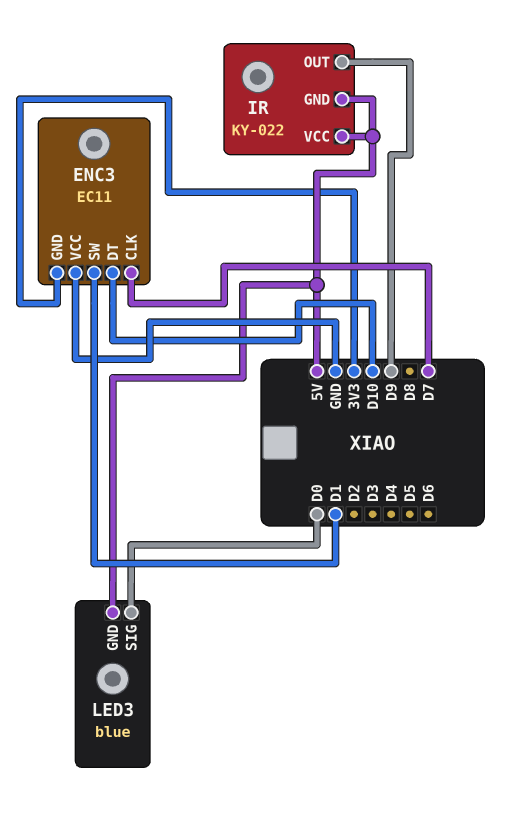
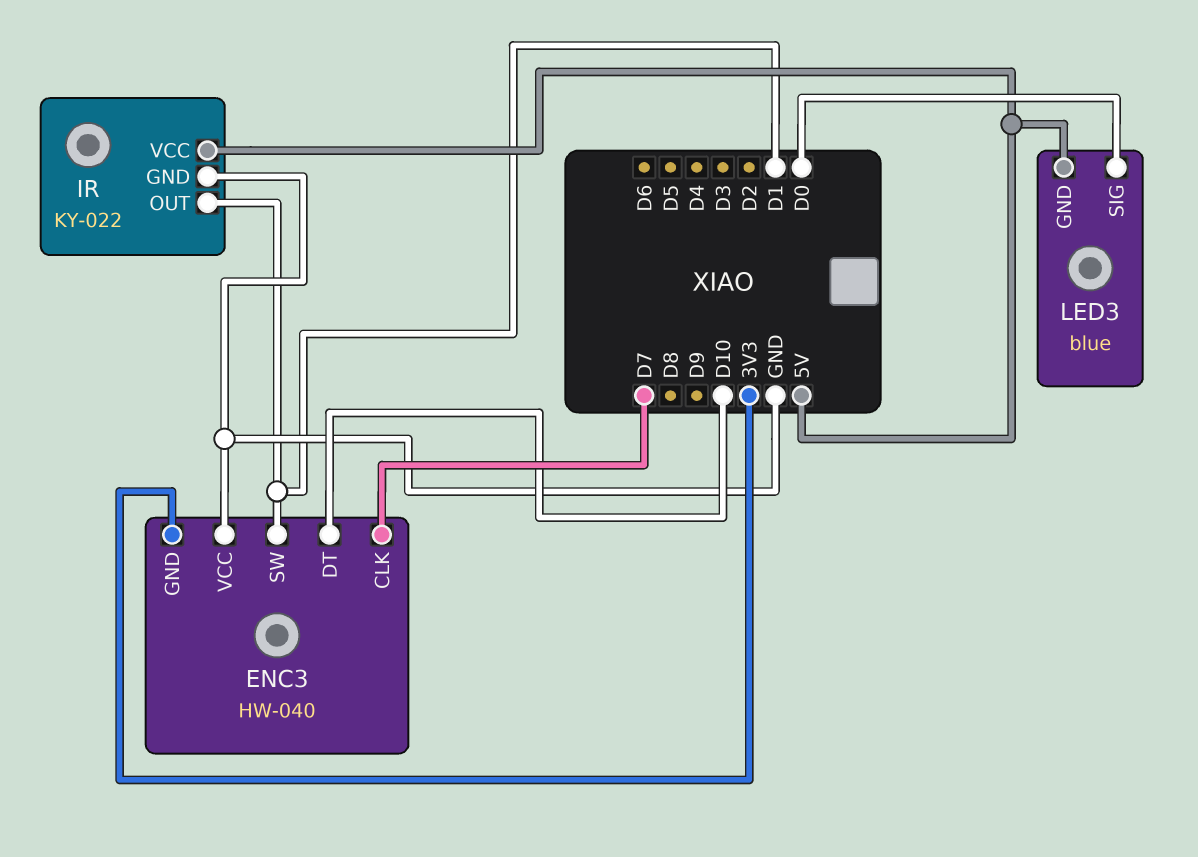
ENC3: EC11 -> HW-040
IR pin GND: 5V -> GND
IR pin OUT: D9 -> D1

